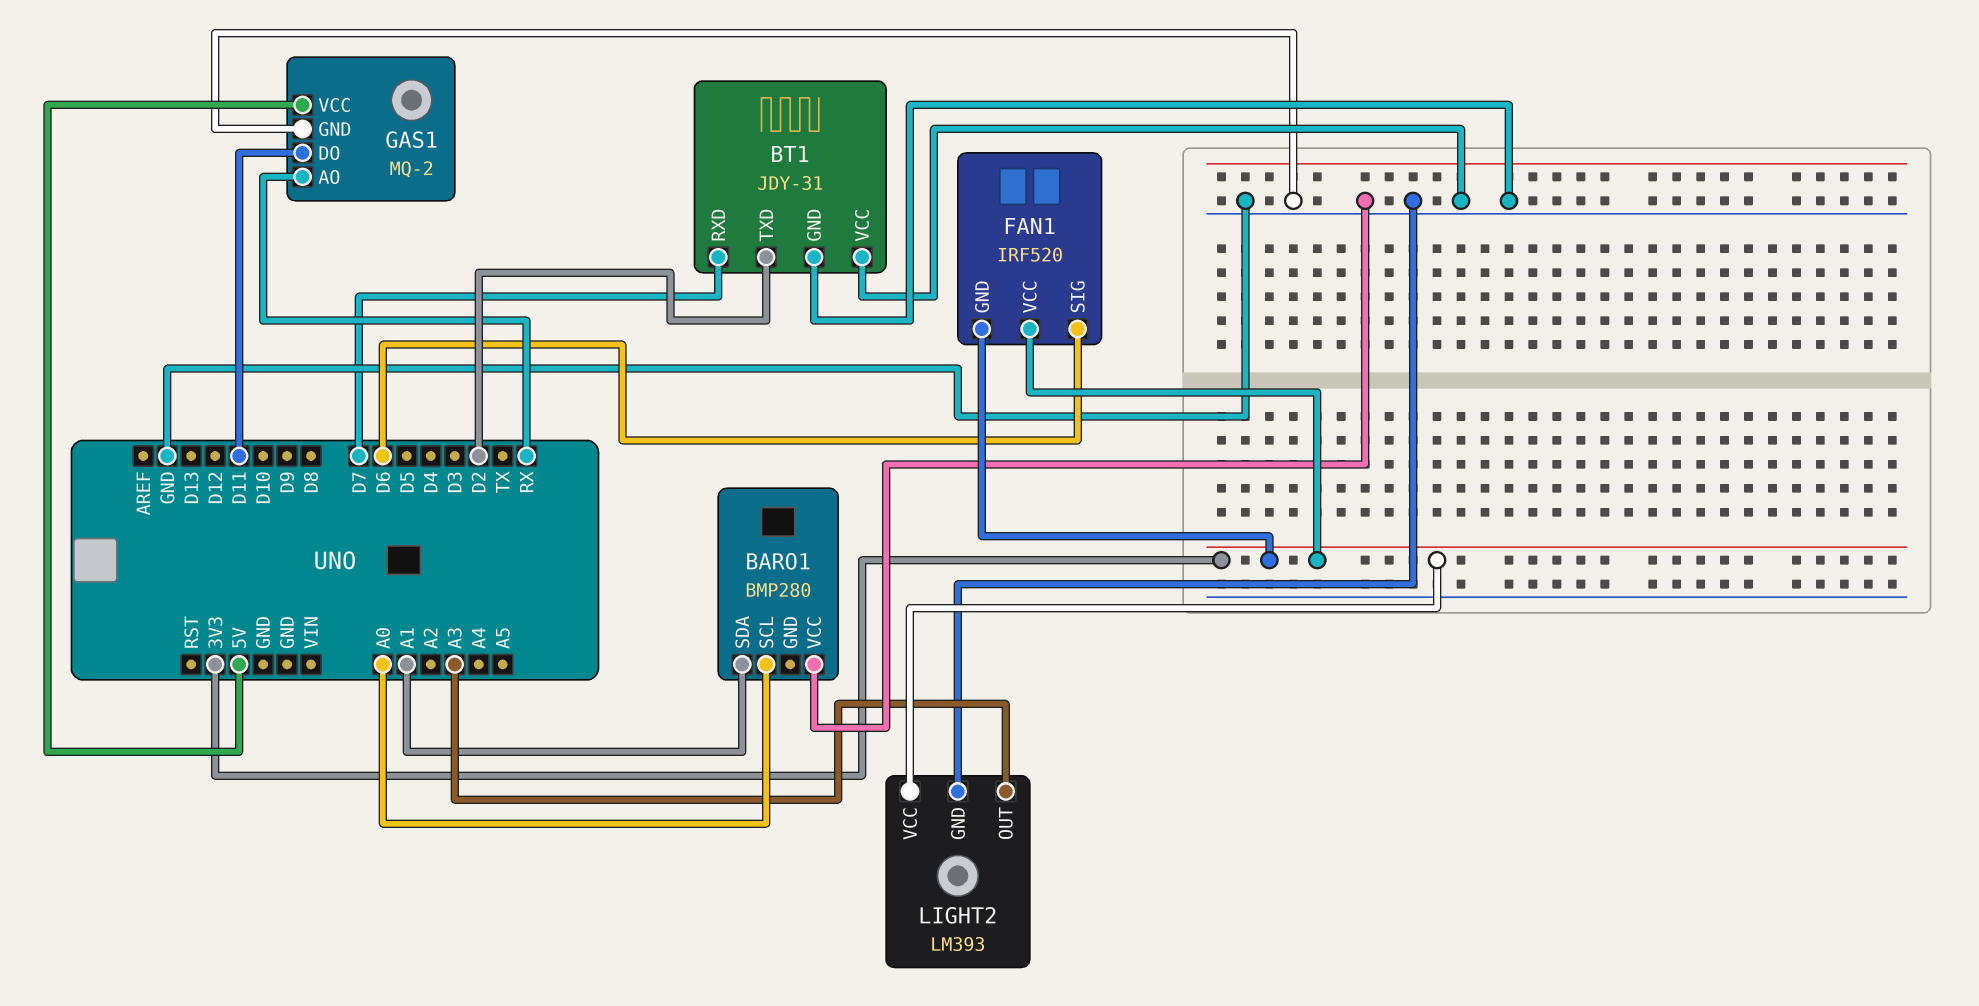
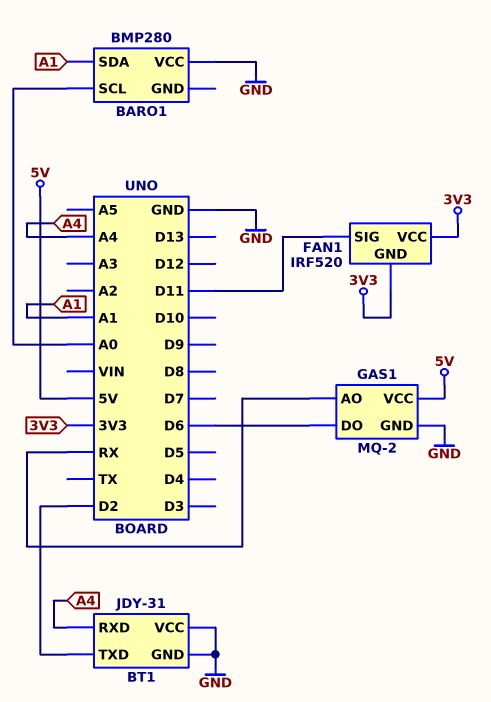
BT1 pin RXD: D7 -> A4
FAN1 pin SIG: D6 -> D11
GAS1 pin DO: D11 -> D6
LIGHT2: LM393 -> none
LIGHT2 pin GND: GND -> none
LIGHT2 pin OUT: A3 -> none
LIGHT2 pin VCC: 3V3 -> none

